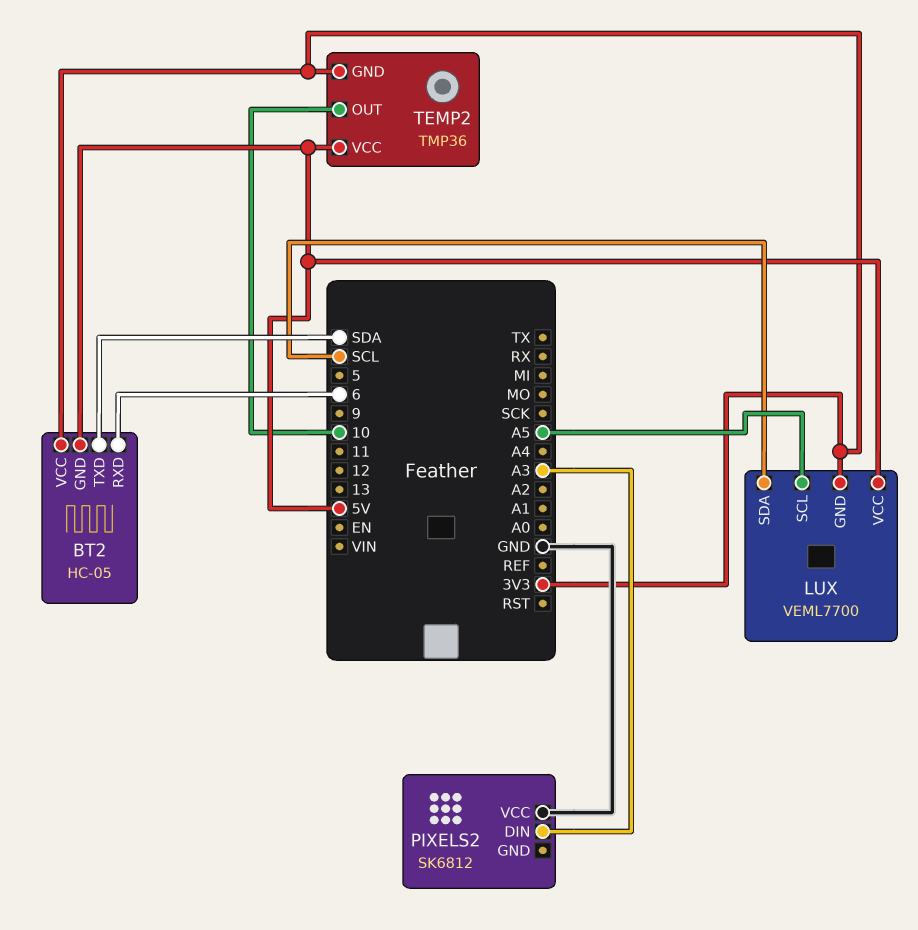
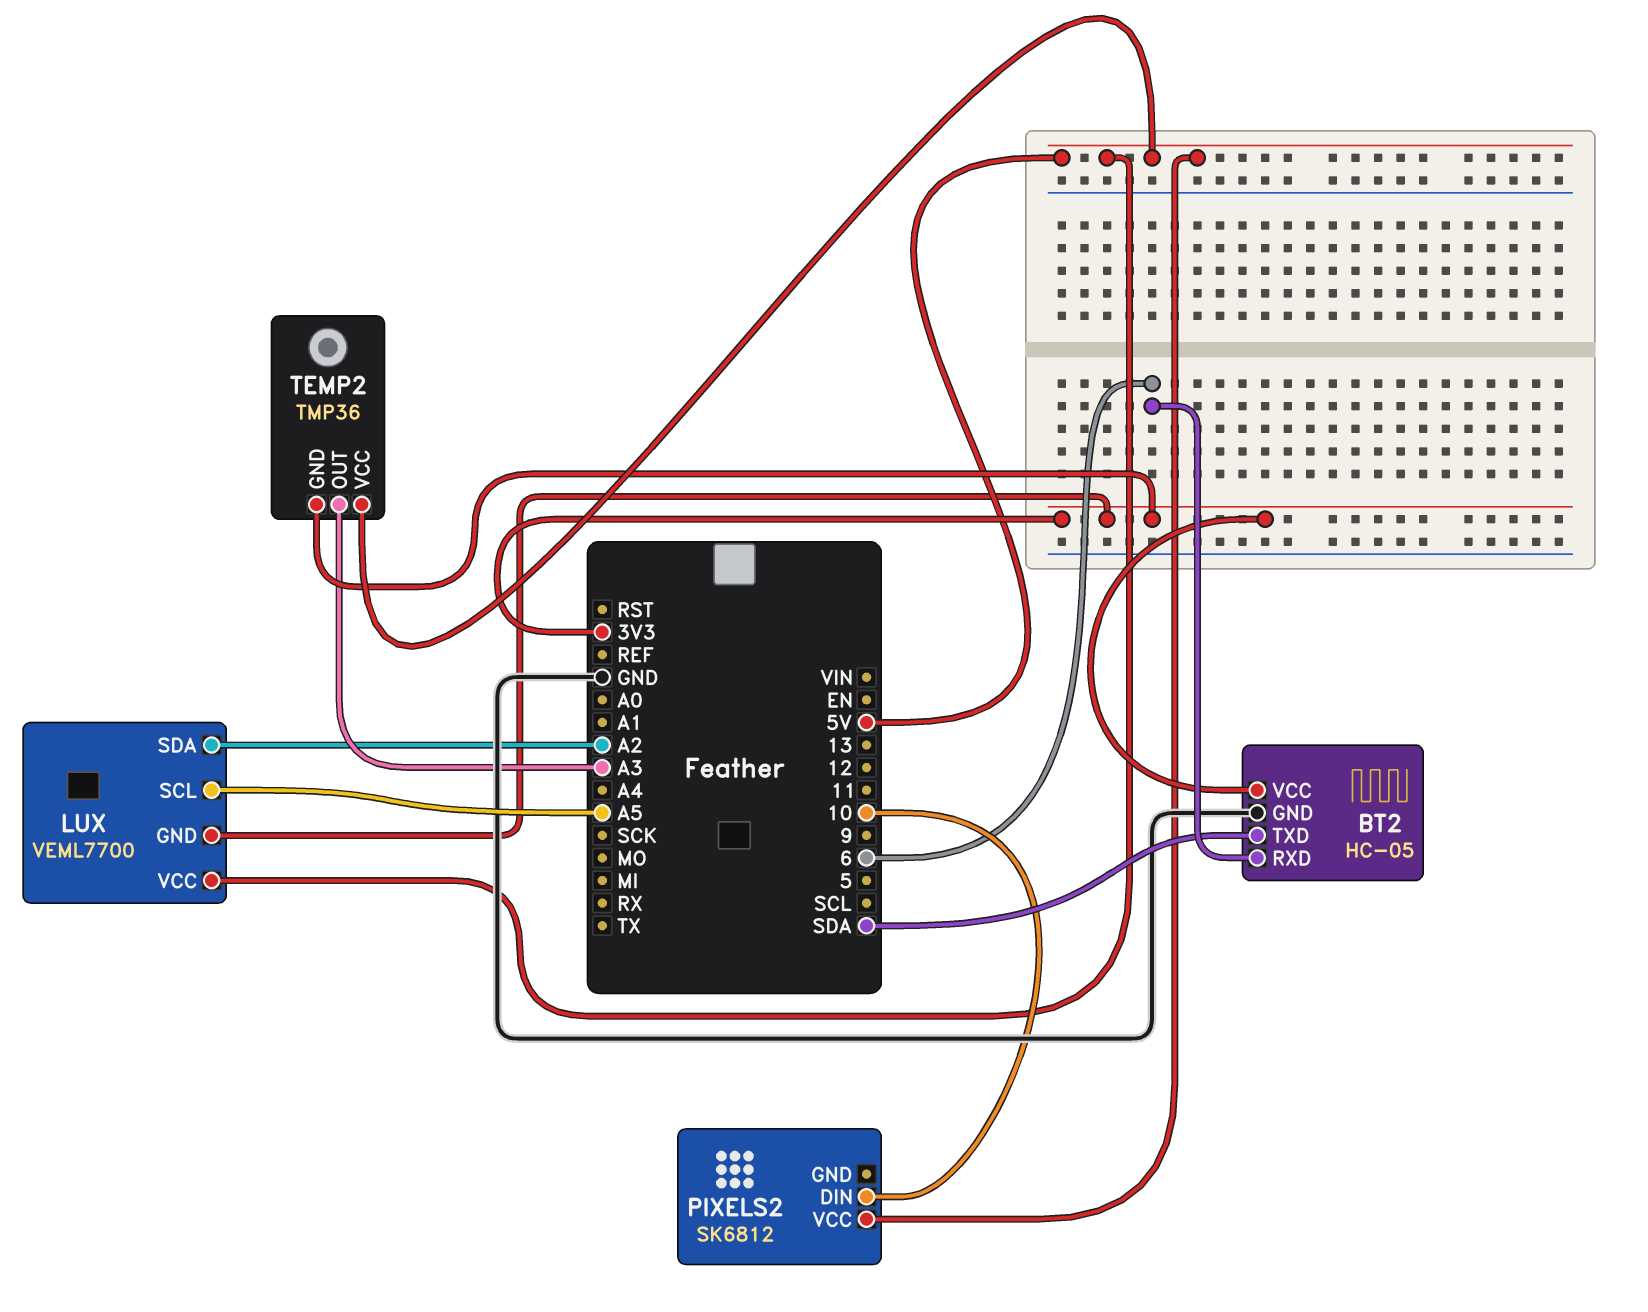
BT2 pin GND: 5V -> GND
LUX pin SDA: SCL -> A2
PIXELS2 pin DIN: A3 -> 10
PIXELS2 pin VCC: GND -> 5V
TEMP2 pin OUT: 10 -> A3

